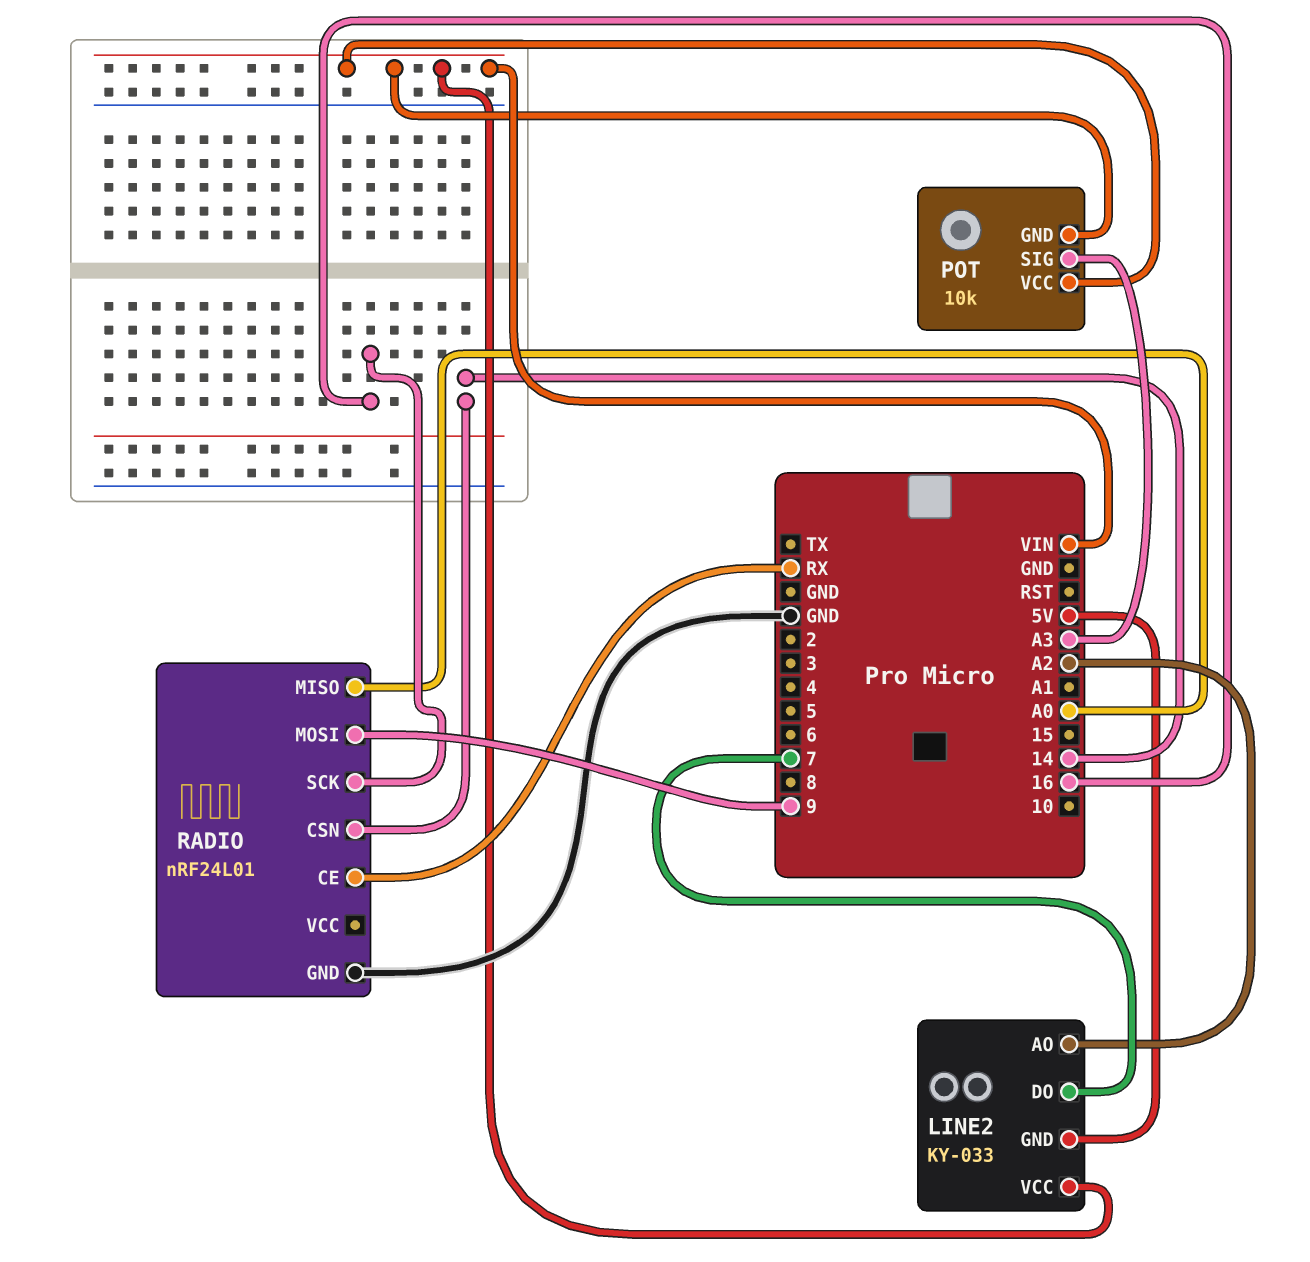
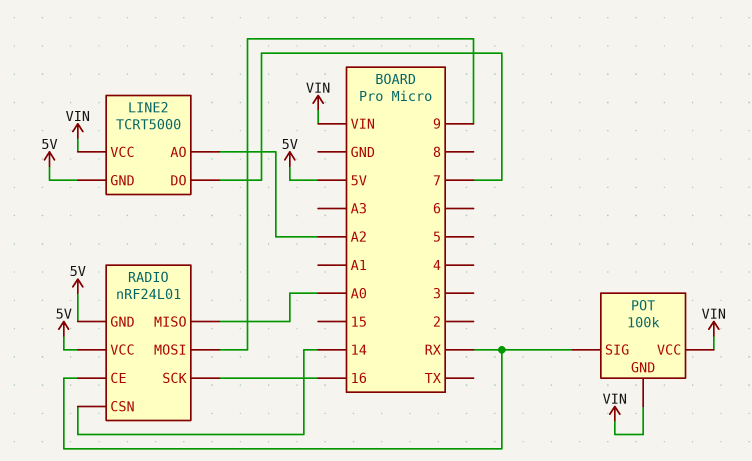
LINE2: KY-033 -> TCRT5000
POT: 10k -> 100k
POT pin SIG: A3 -> RX
RADIO pin GND: GND -> 5V
RADIO pin VCC: none -> 5V

